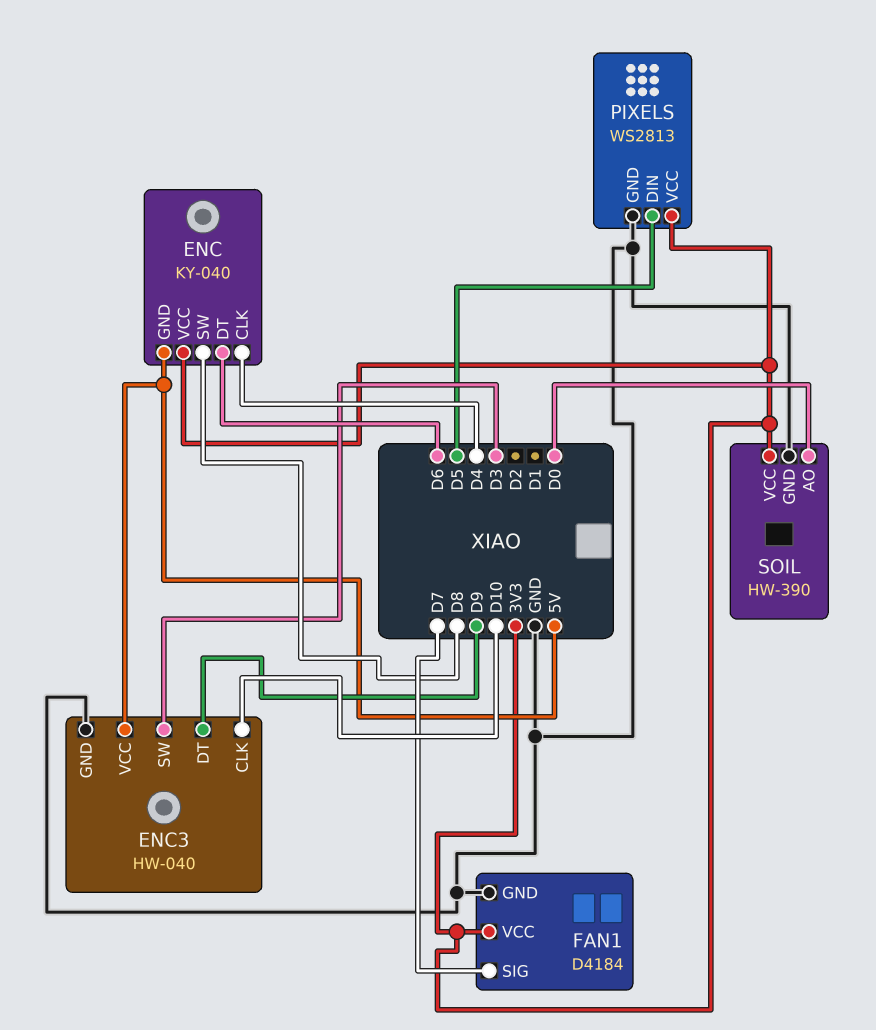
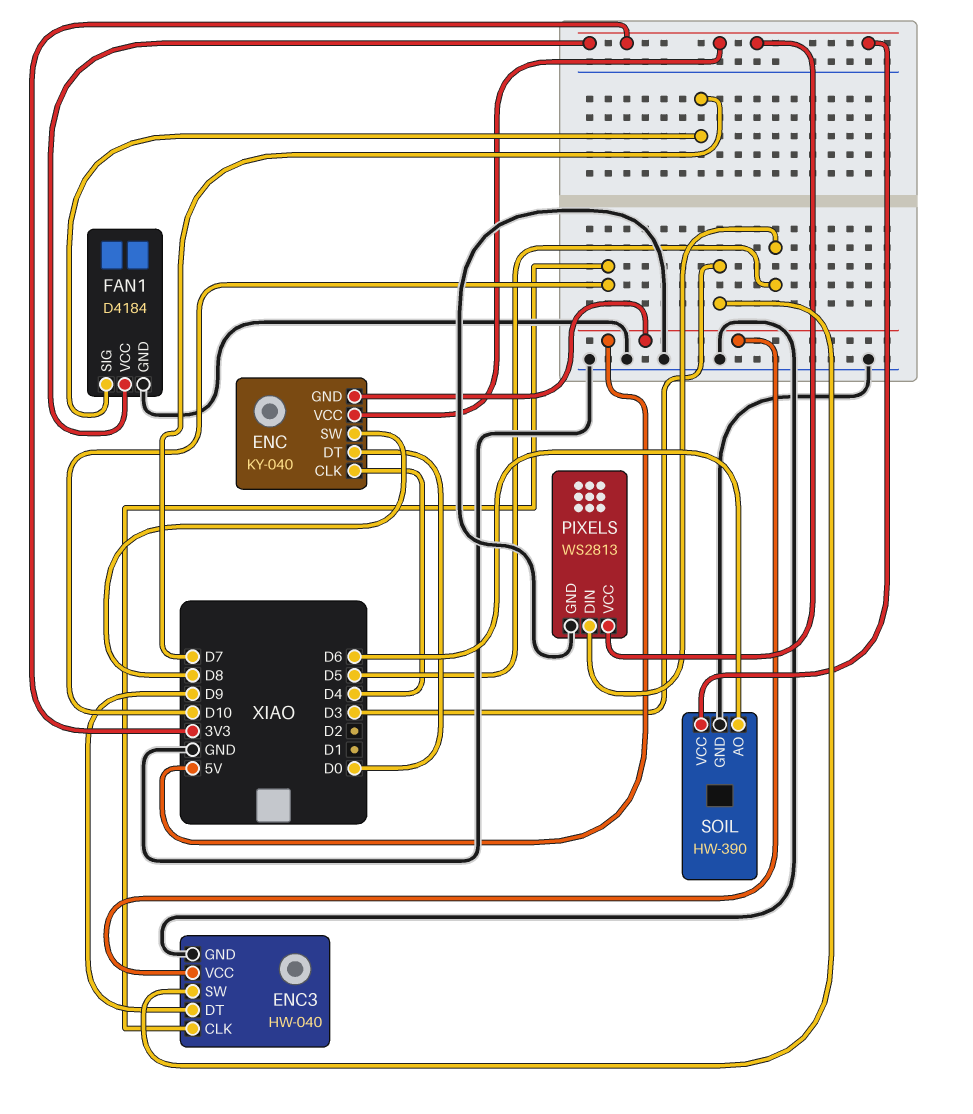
ENC pin DT: D6 -> D0
SOIL pin AO: D0 -> D6

